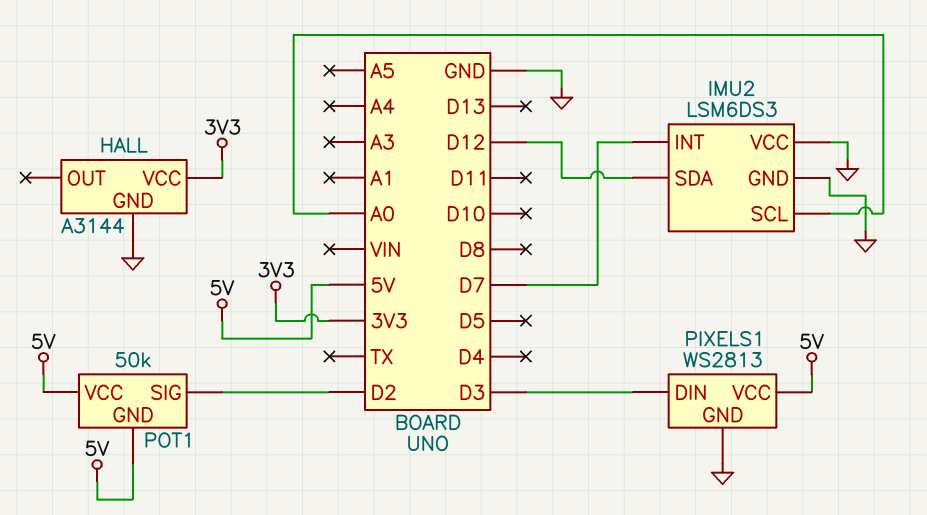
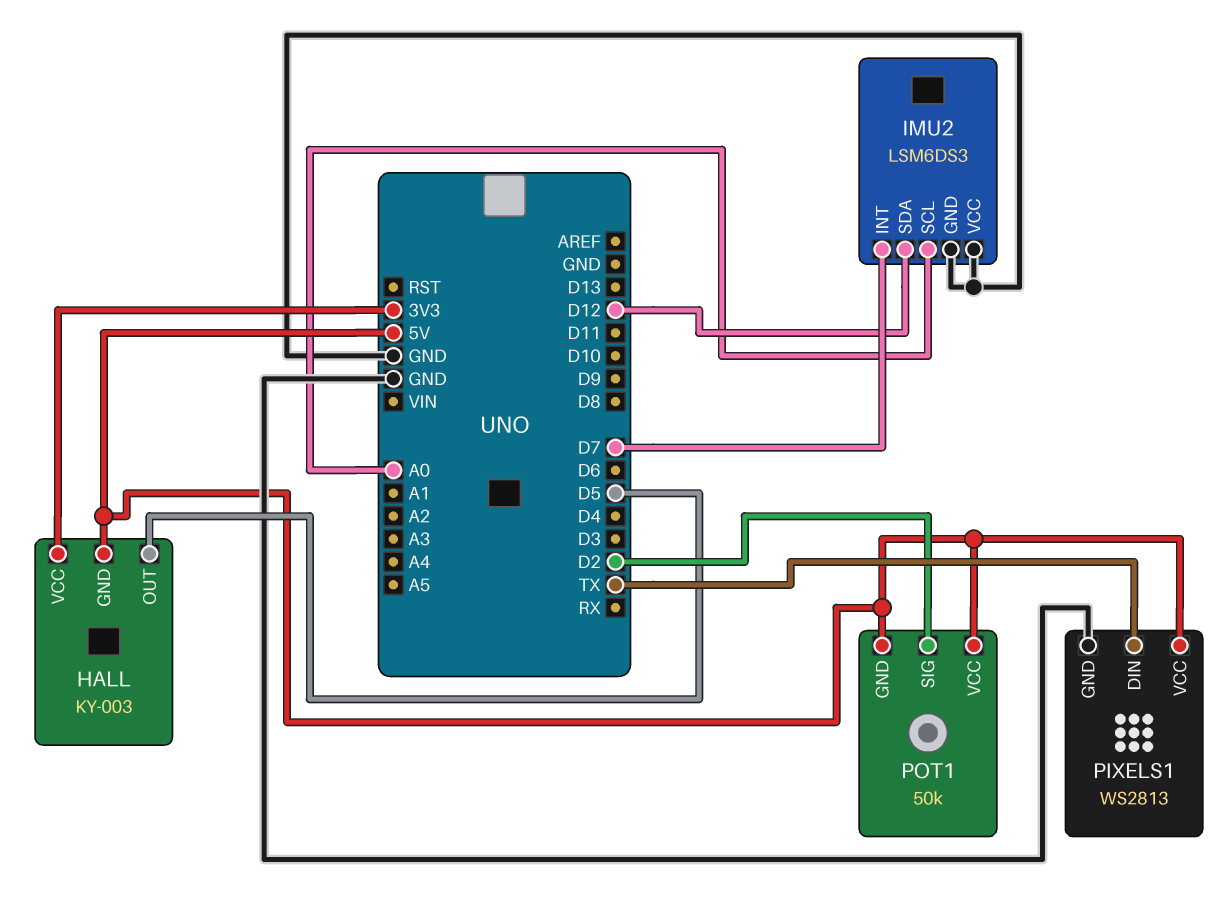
HALL: A3144 -> KY-003
HALL pin GND: GND -> 5V
HALL pin OUT: none -> D5
PIXELS1 pin DIN: D3 -> TX

